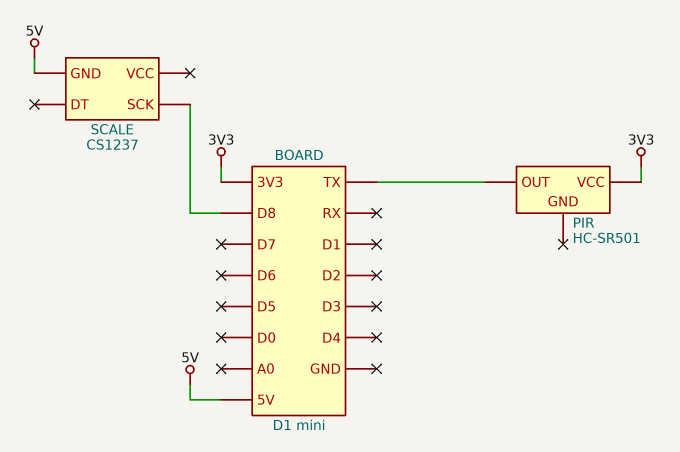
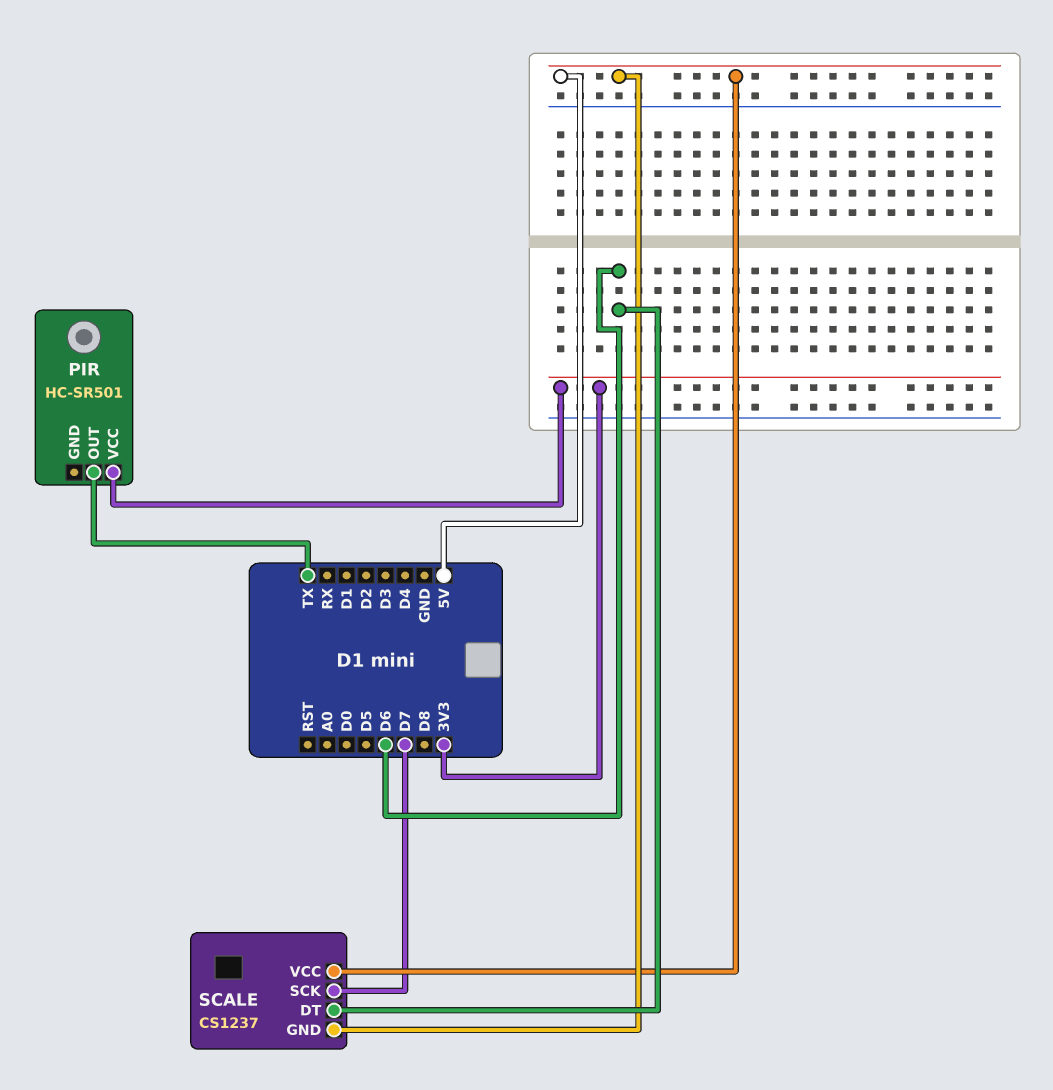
SCALE pin DT: none -> D6
SCALE pin SCK: D8 -> D7
SCALE pin VCC: none -> 5V

